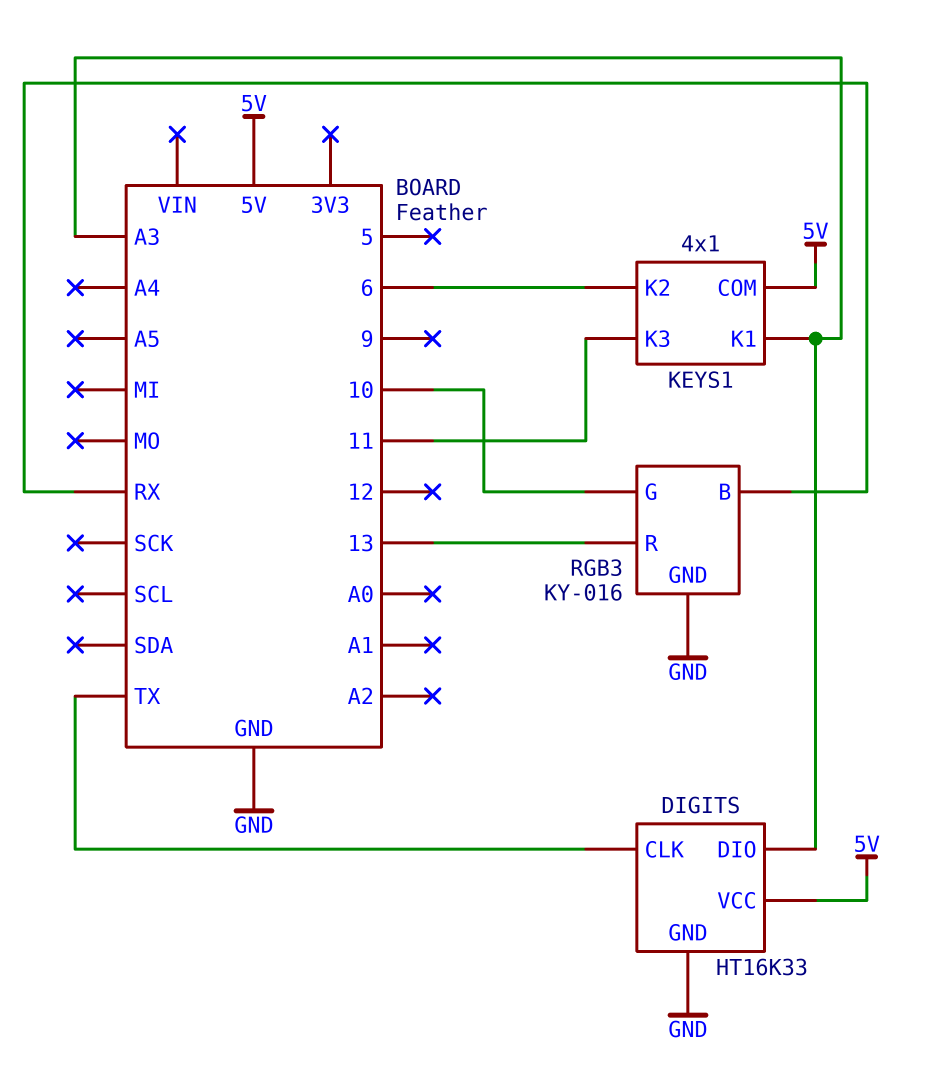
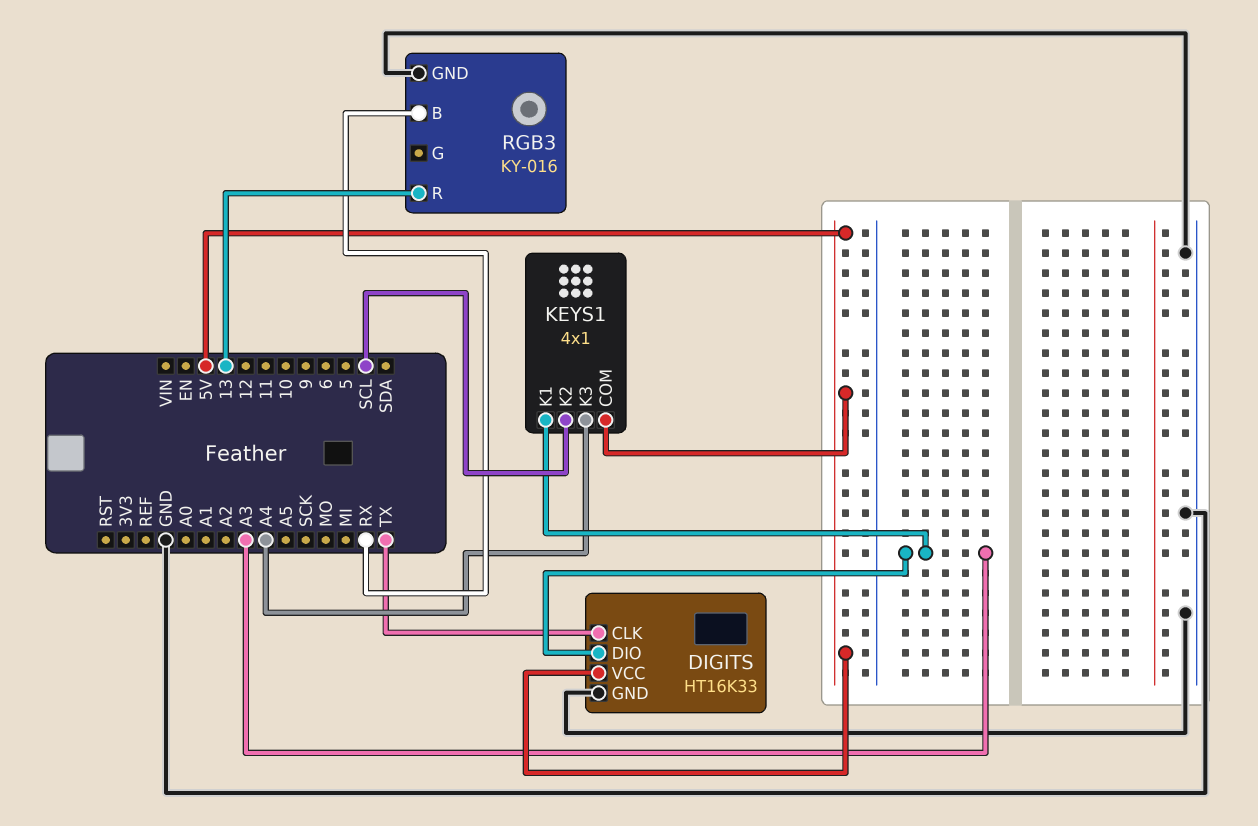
KEYS1 pin K2: 6 -> SCL
KEYS1 pin K3: 11 -> A4
RGB3 pin G: 10 -> none

